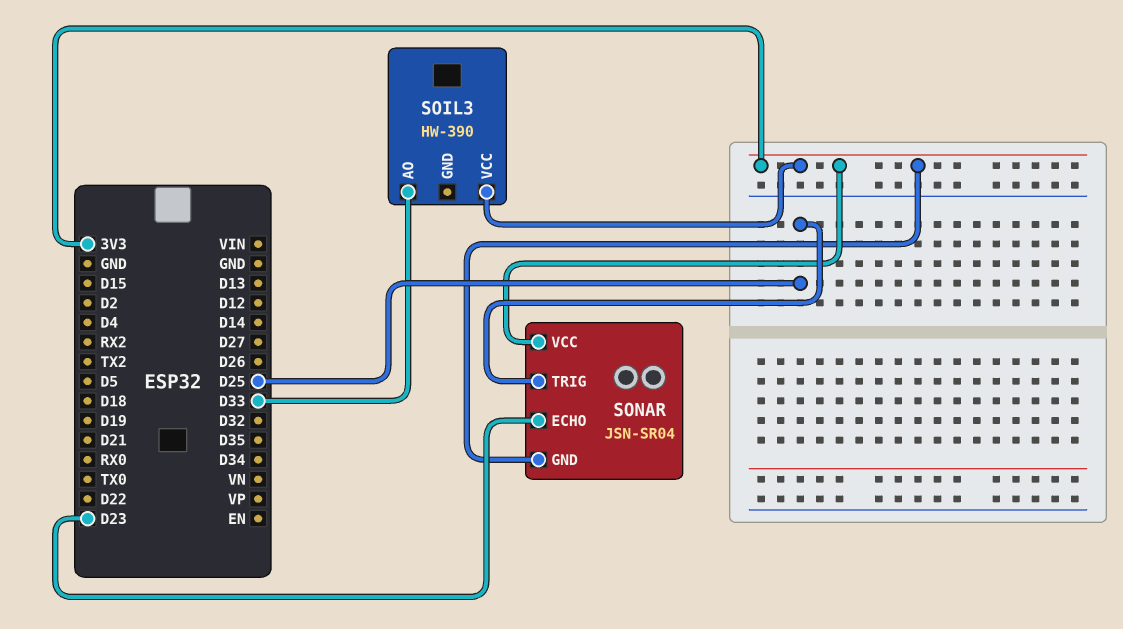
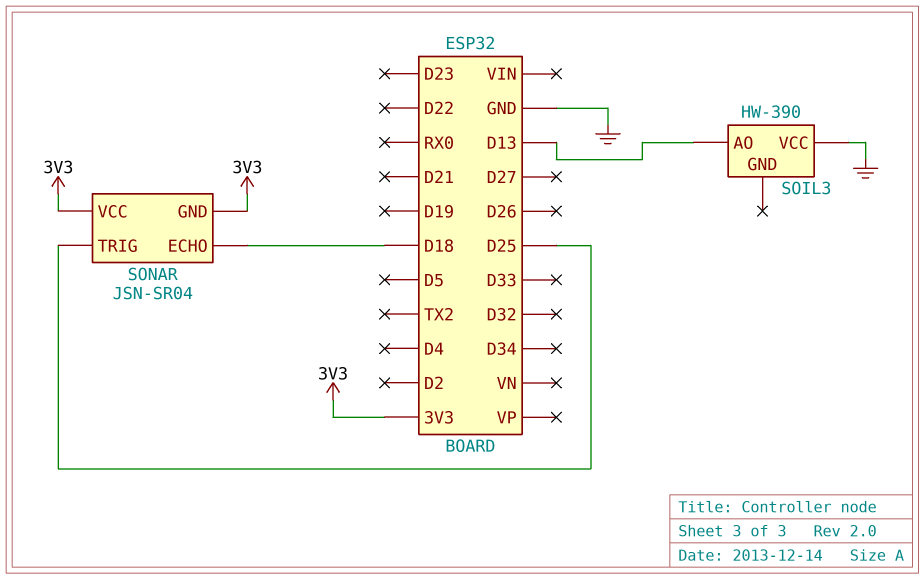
SOIL3 pin AO: D33 -> D13
SOIL3 pin VCC: 3V3 -> GND
SONAR pin ECHO: D23 -> D18

